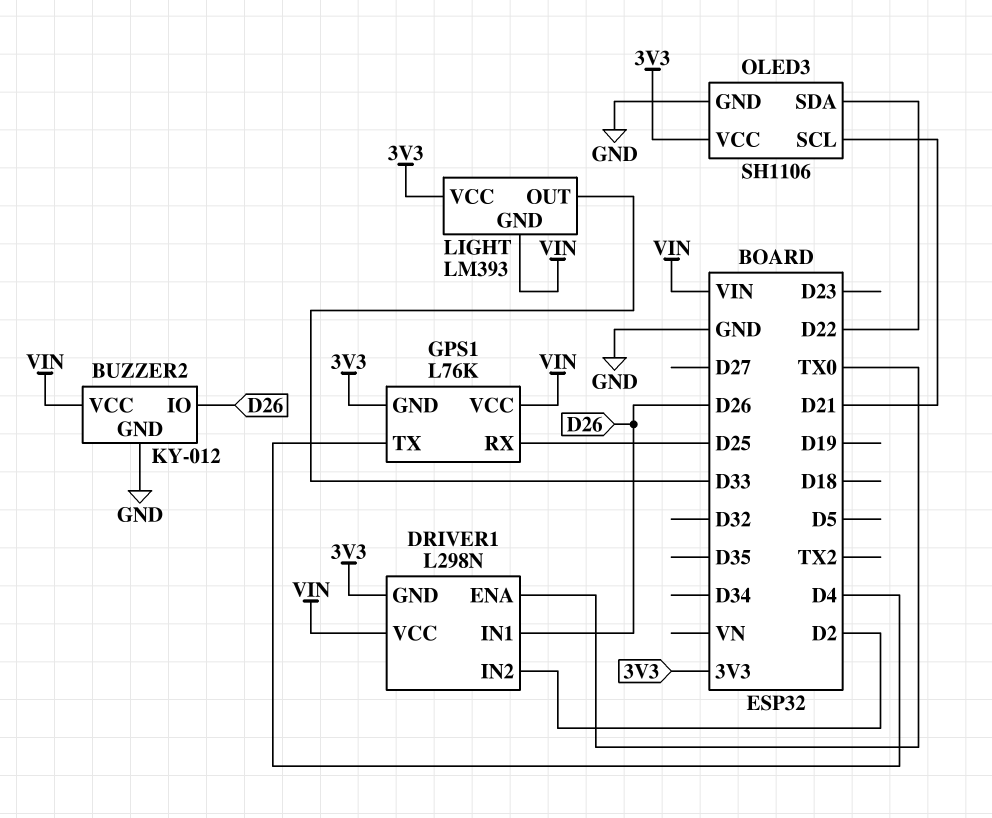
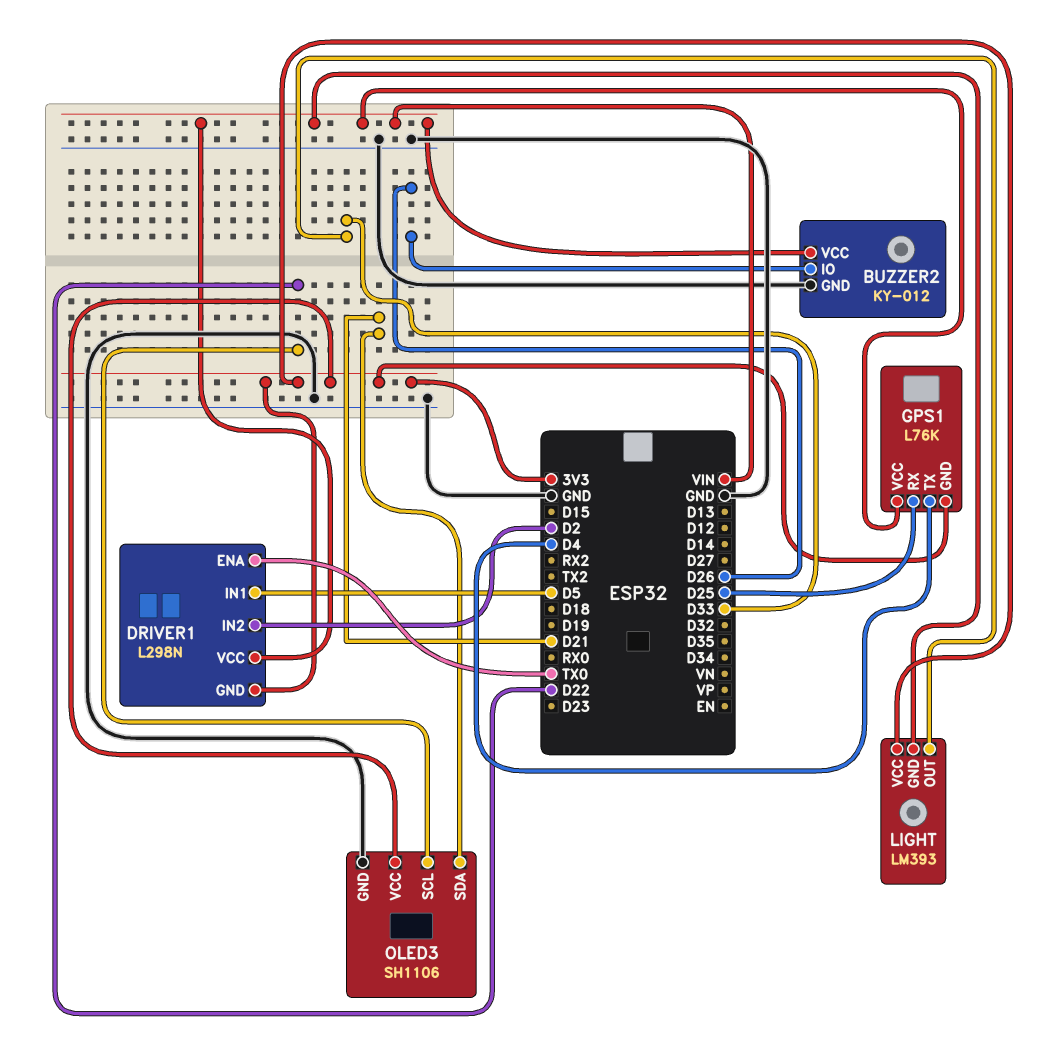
DRIVER1 pin IN1: D26 -> D5
OLED3 pin SCL: D21 -> D22
OLED3 pin SDA: D22 -> D21

